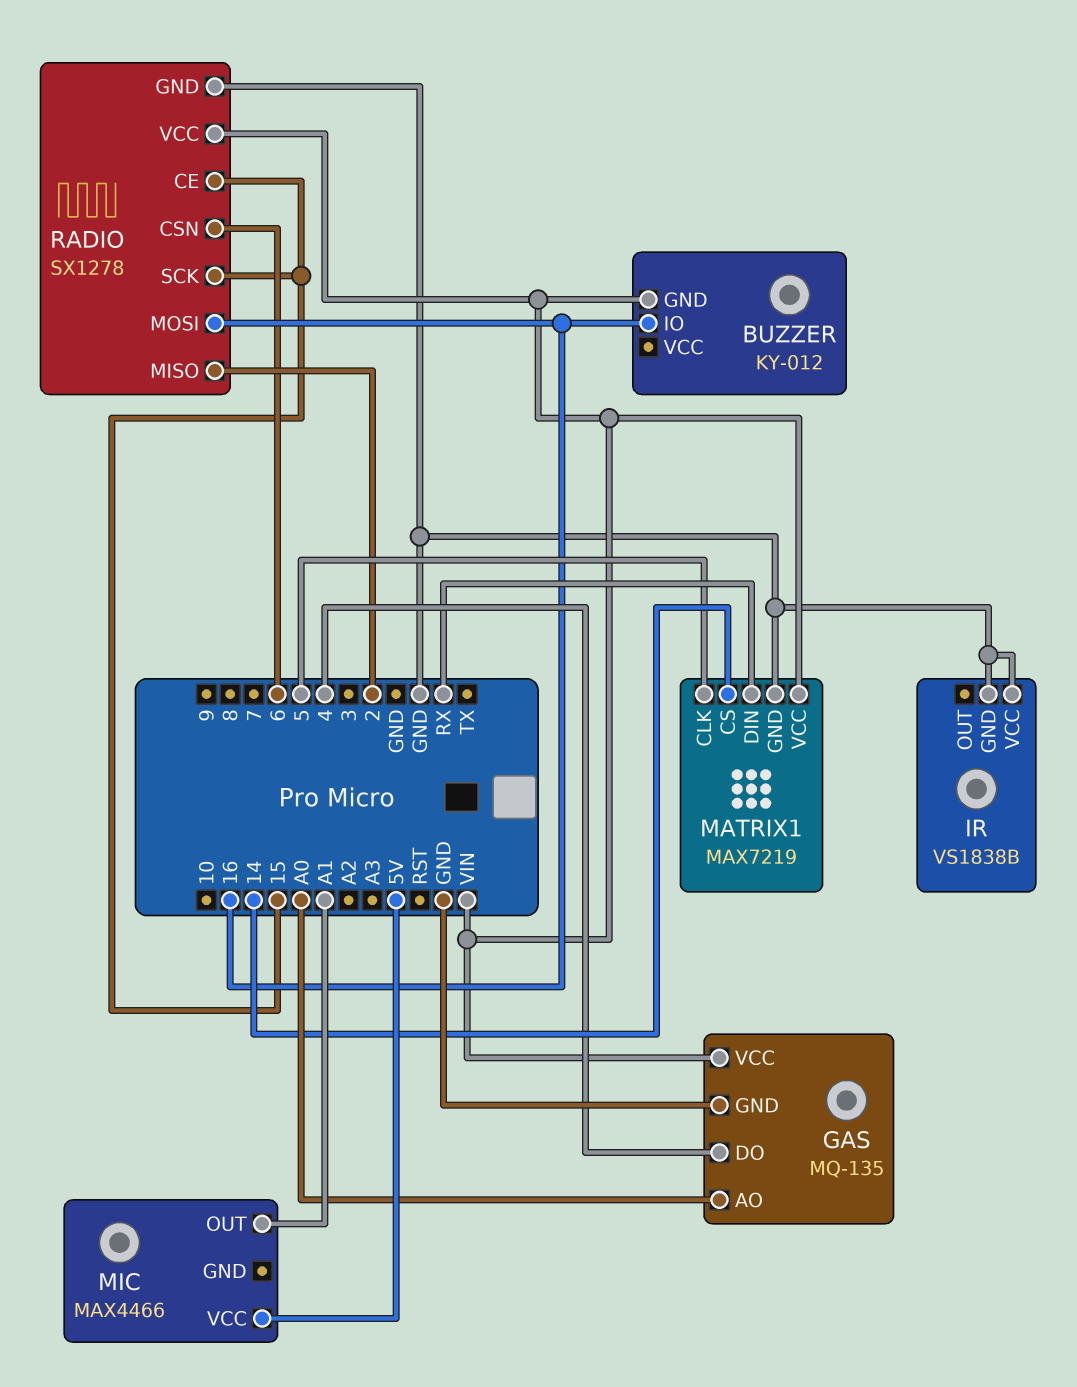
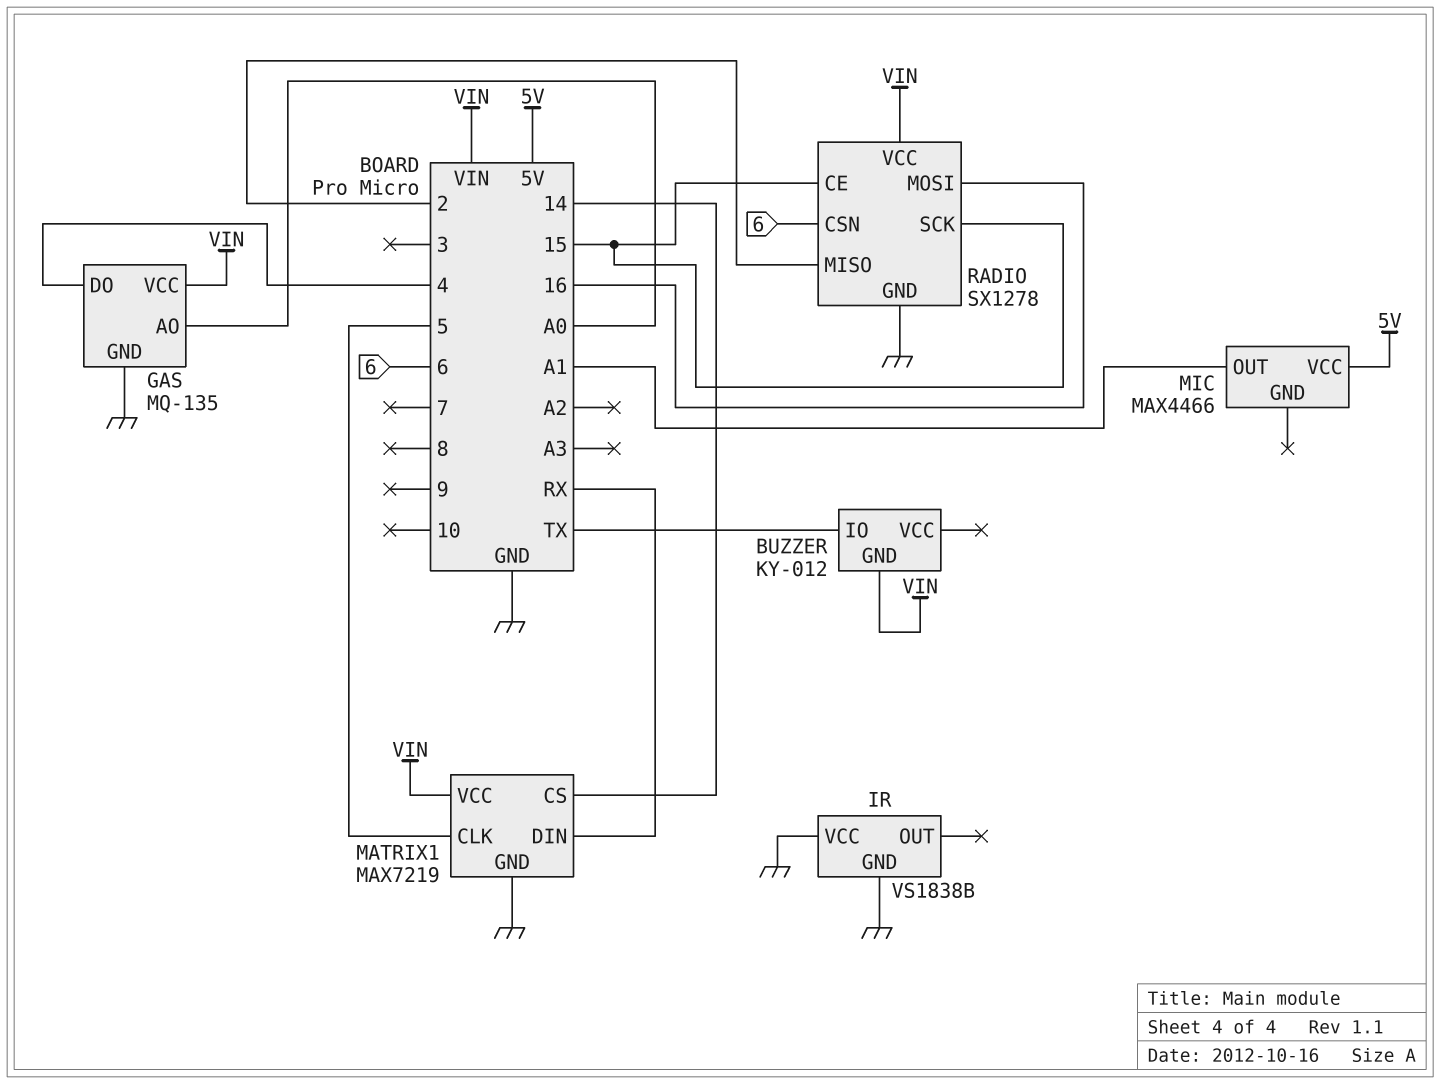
BUZZER pin IO: 16 -> TX

